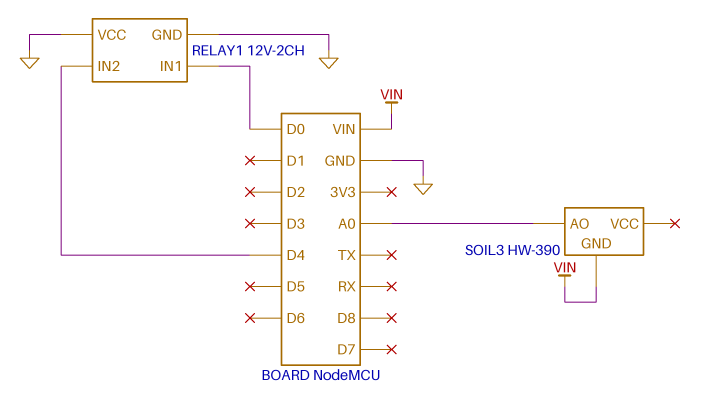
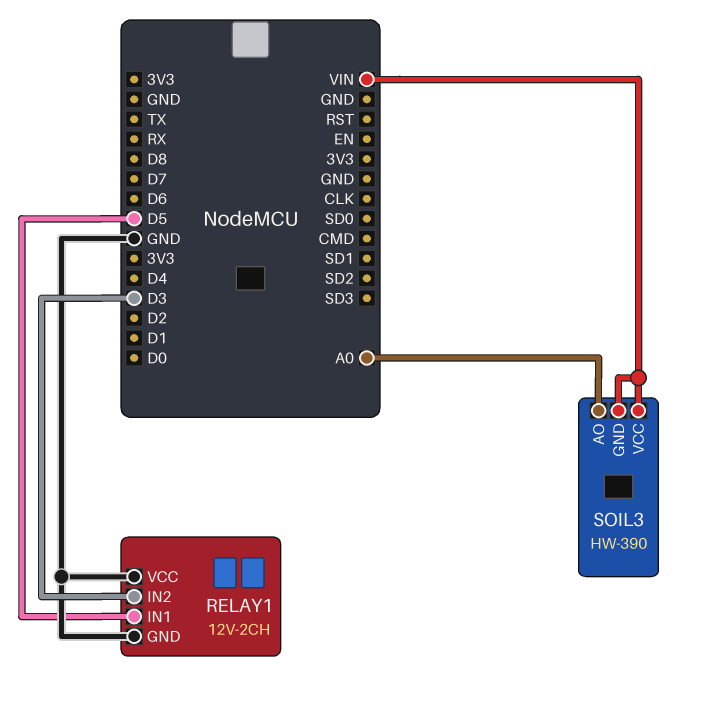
RELAY1 pin IN1: D0 -> D5
RELAY1 pin IN2: D4 -> D3
SOIL3 pin VCC: none -> VIN

